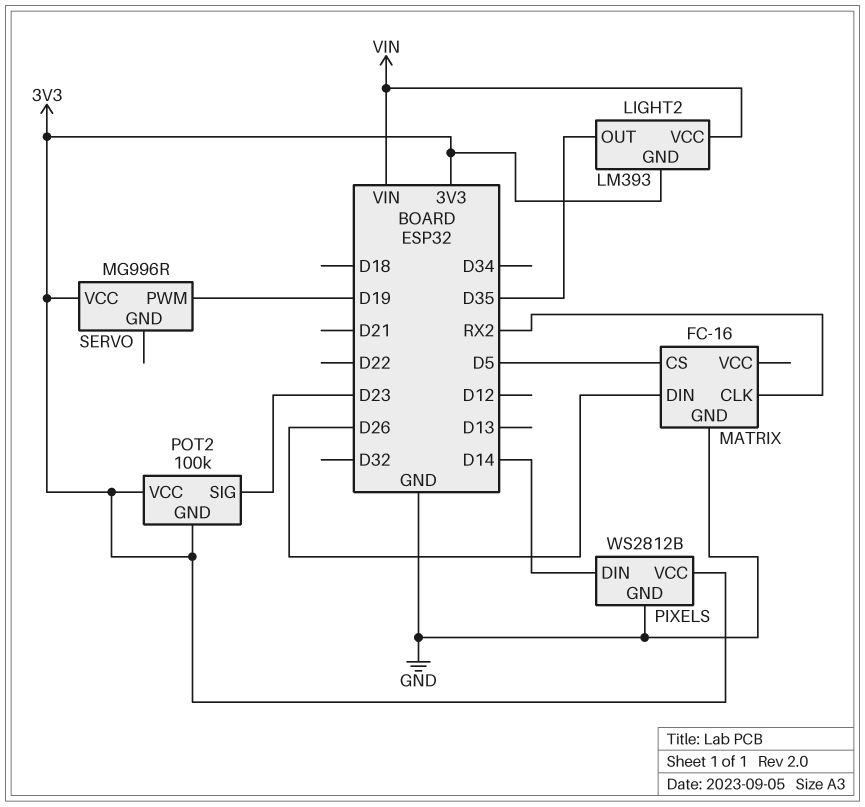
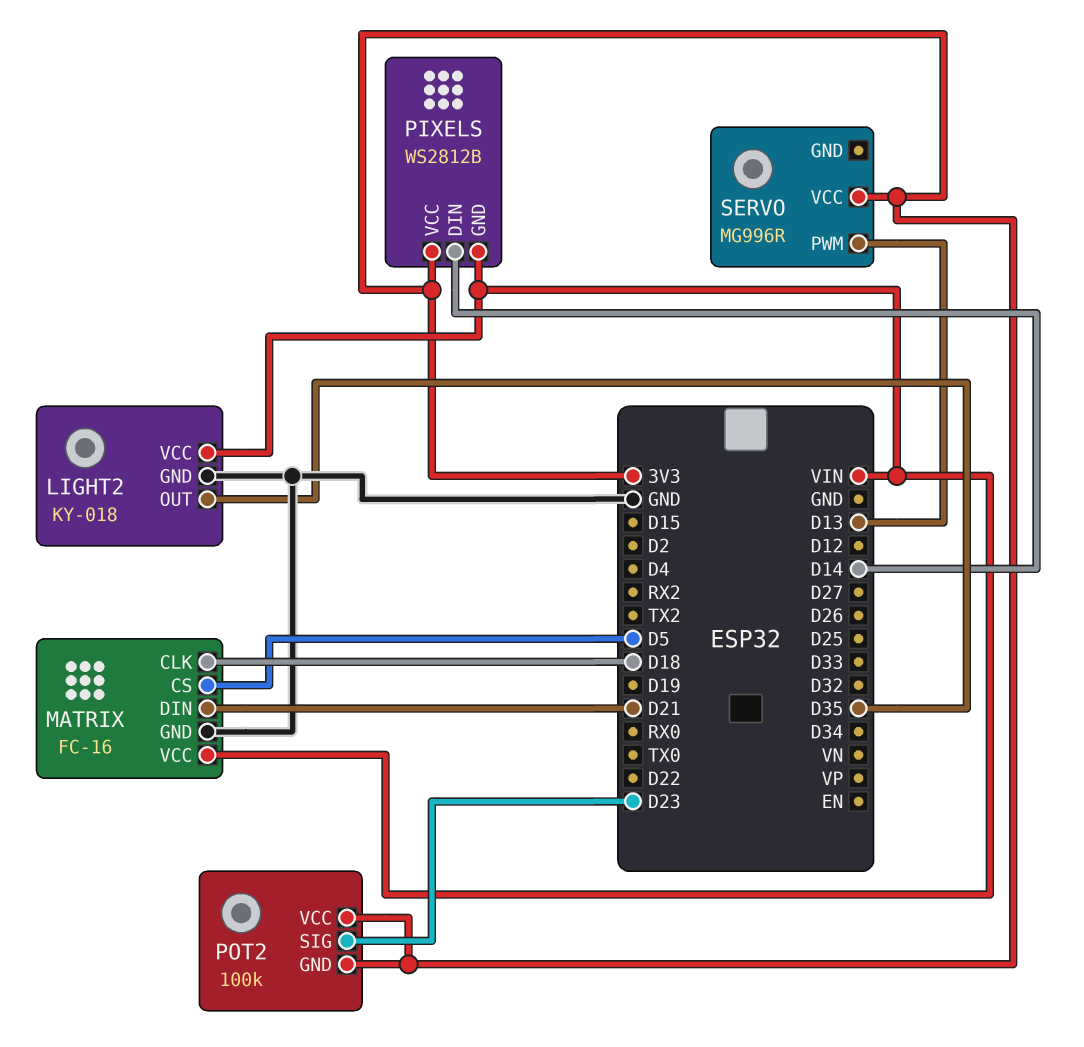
LIGHT2: LM393 -> KY-018
LIGHT2 pin GND: 3V3 -> GND
MATRIX pin CLK: RX2 -> D18
MATRIX pin DIN: D26 -> D21
MATRIX pin VCC: none -> VIN
PIXELS pin GND: GND -> VIN
SERVO pin PWM: D19 -> D13

